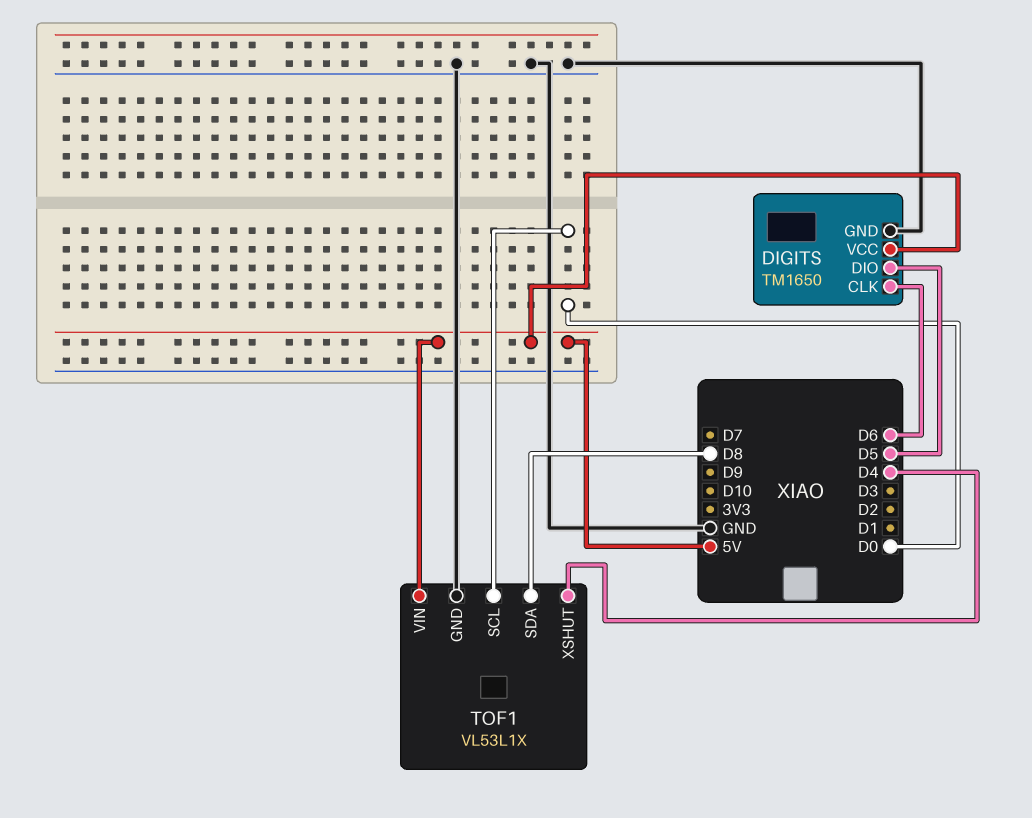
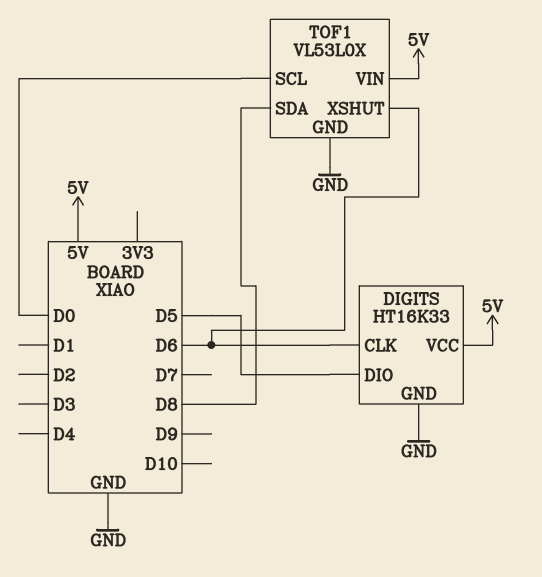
DIGITS: TM1650 -> HT16K33
TOF1: VL53L1X -> VL53L0X
TOF1 pin XSHUT: D4 -> D6

